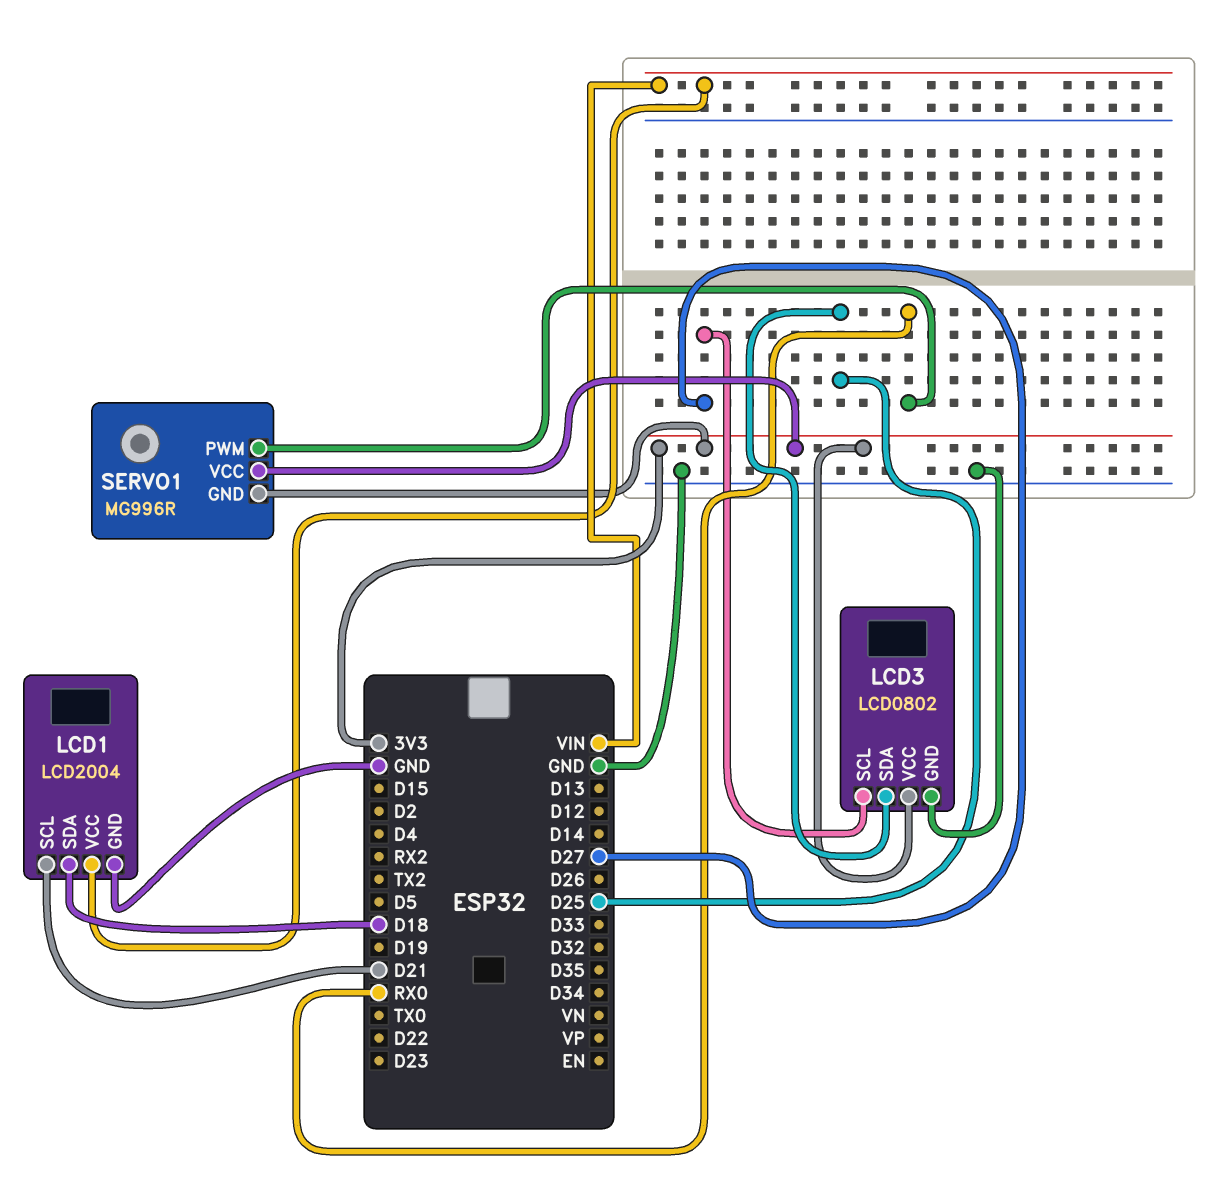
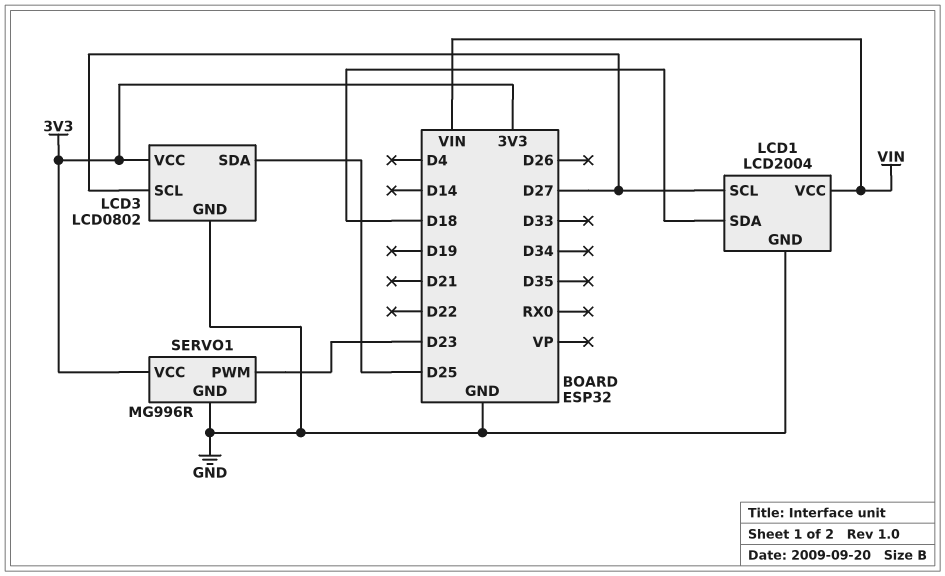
LCD1 pin SCL: D21 -> D27
SERVO1 pin GND: 3V3 -> GND
SERVO1 pin PWM: RX0 -> D23

